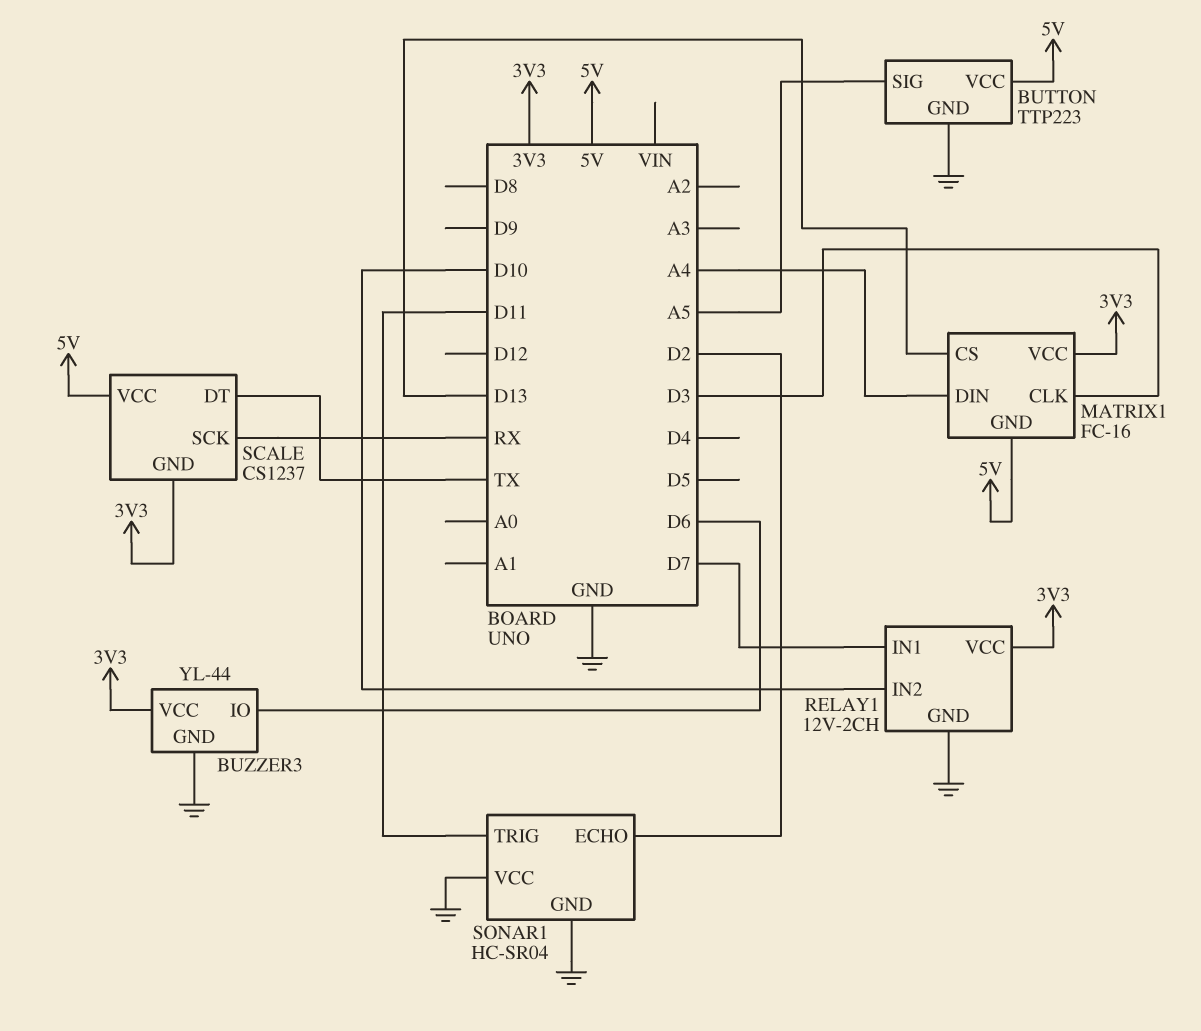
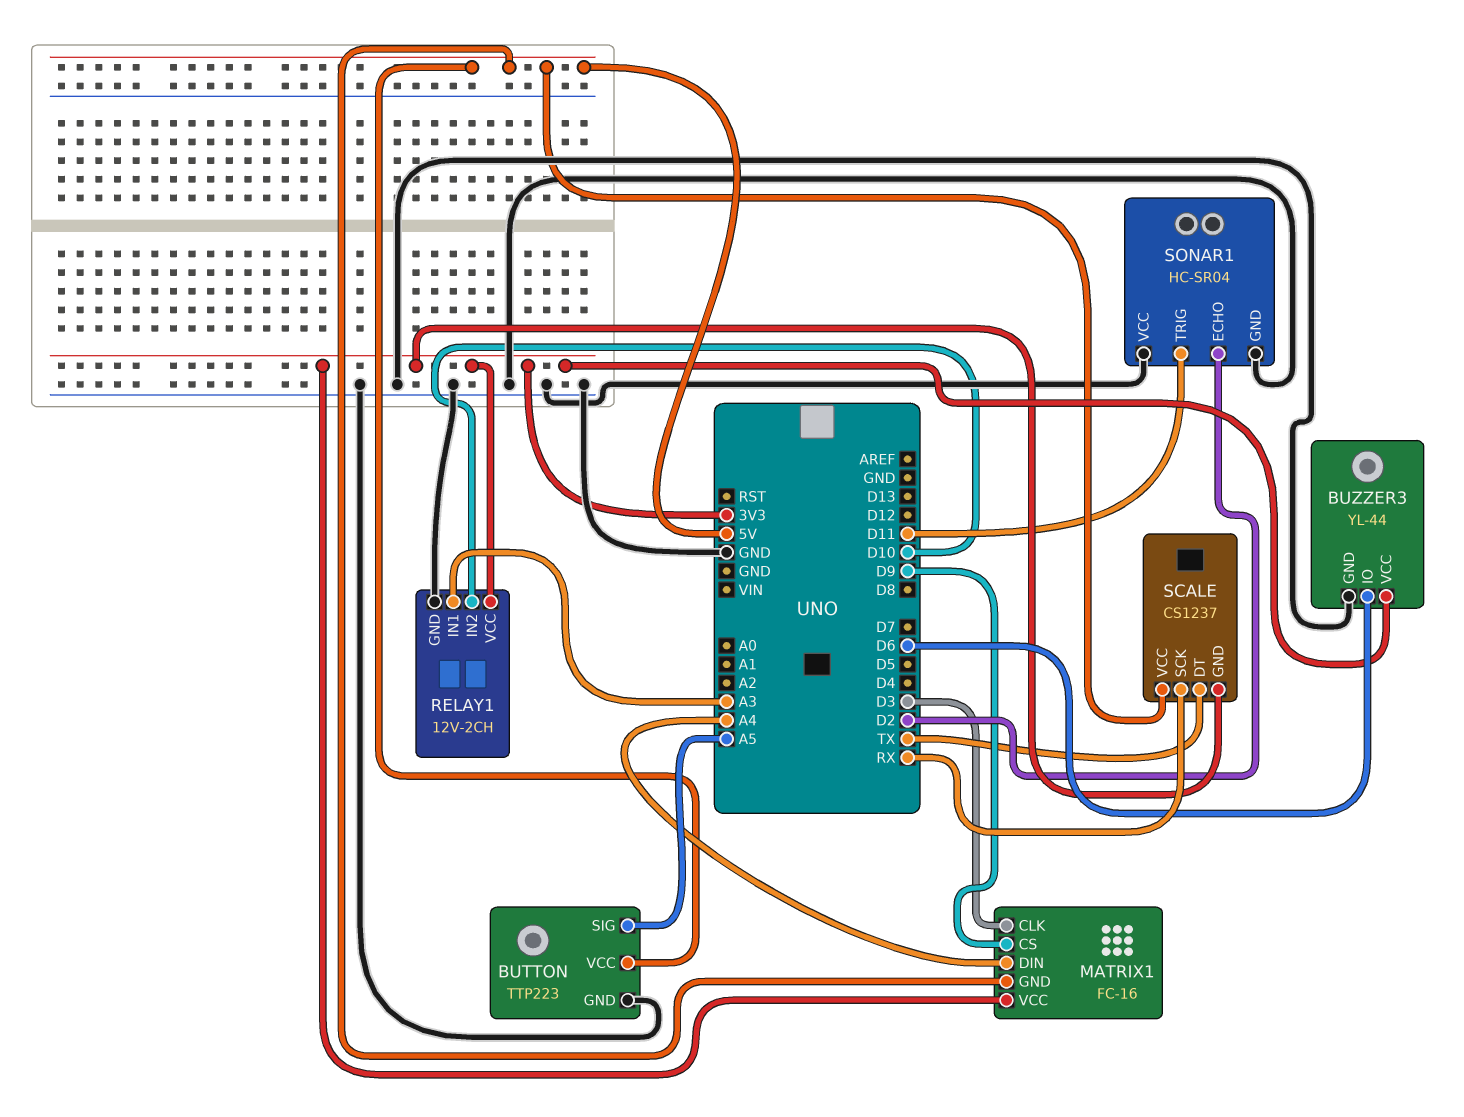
MATRIX1 pin CS: D13 -> D9
RELAY1 pin IN1: D7 -> A3

